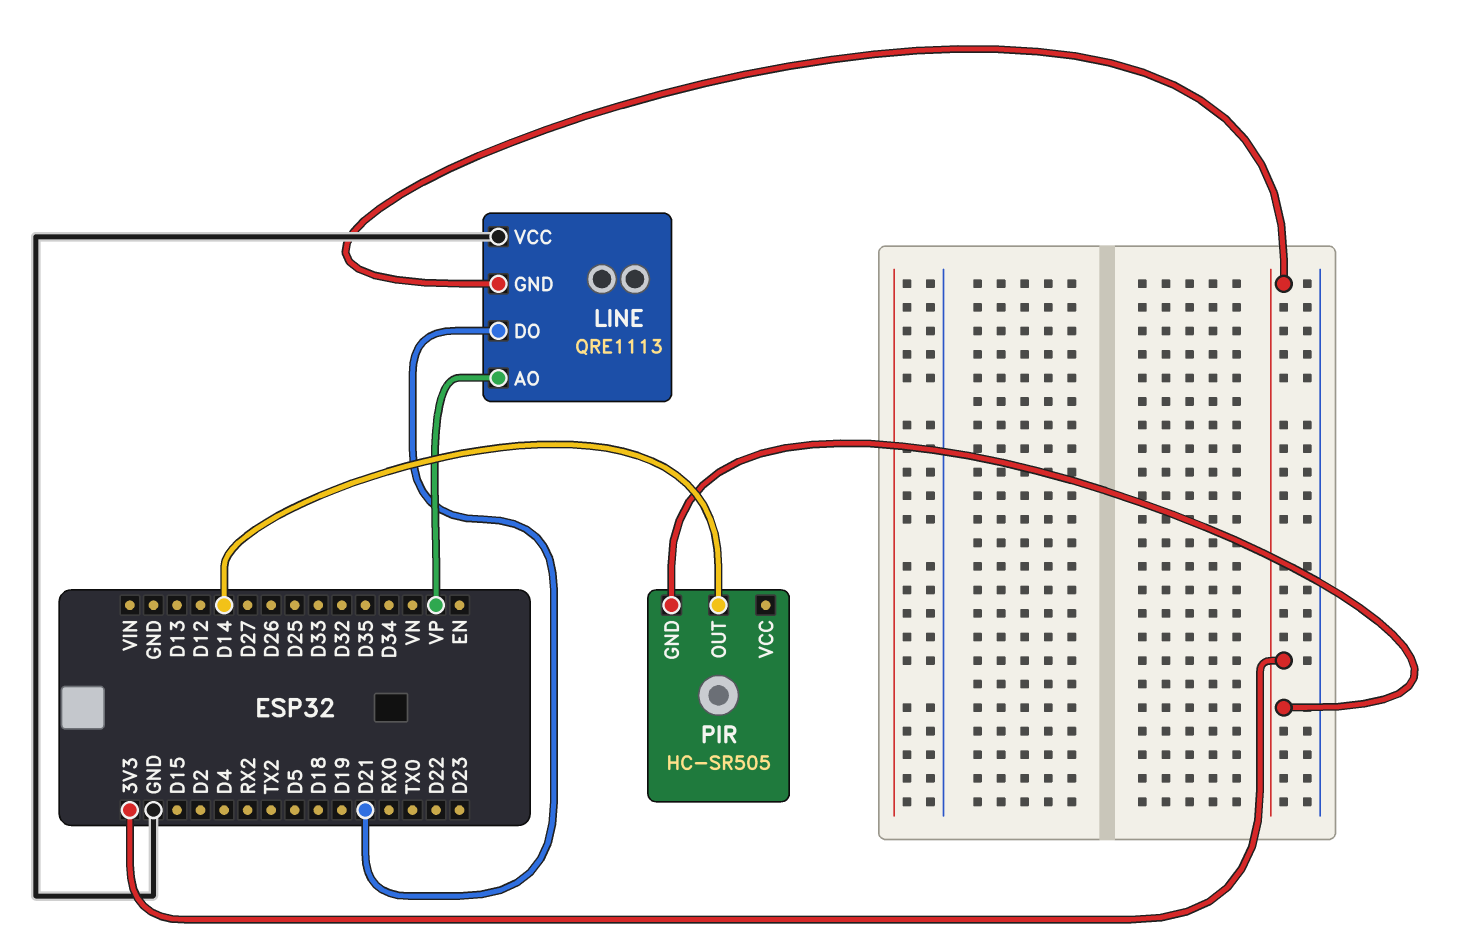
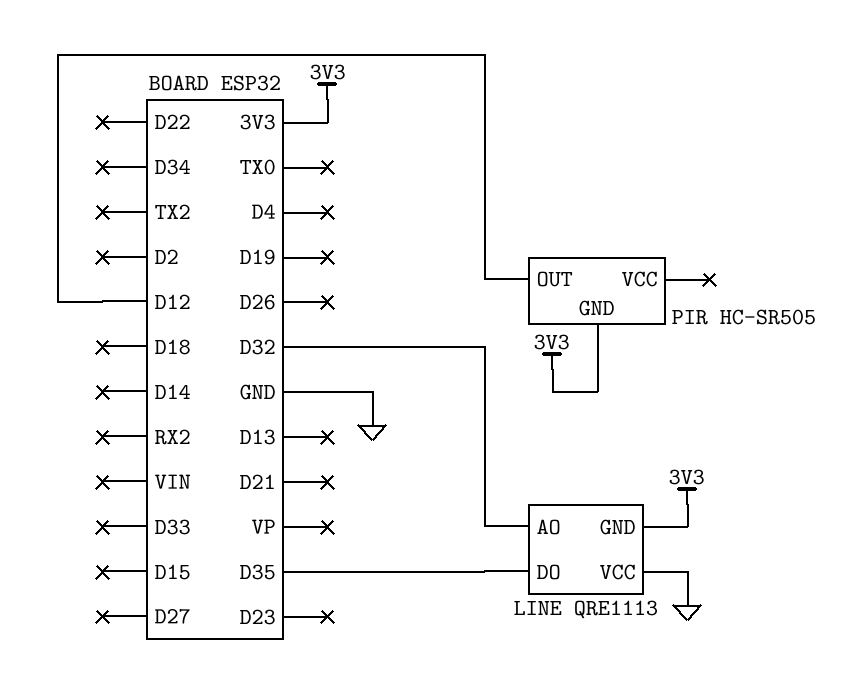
LINE pin AO: VP -> D32
LINE pin DO: D21 -> D35
PIR pin OUT: D14 -> D12

